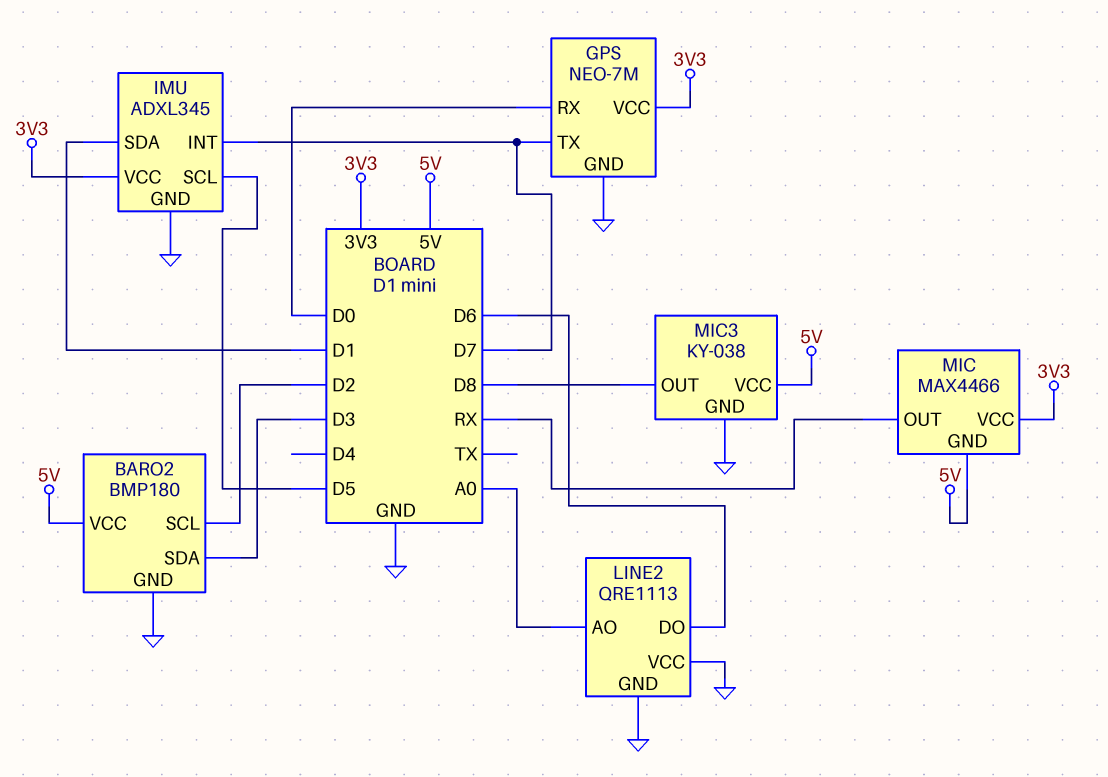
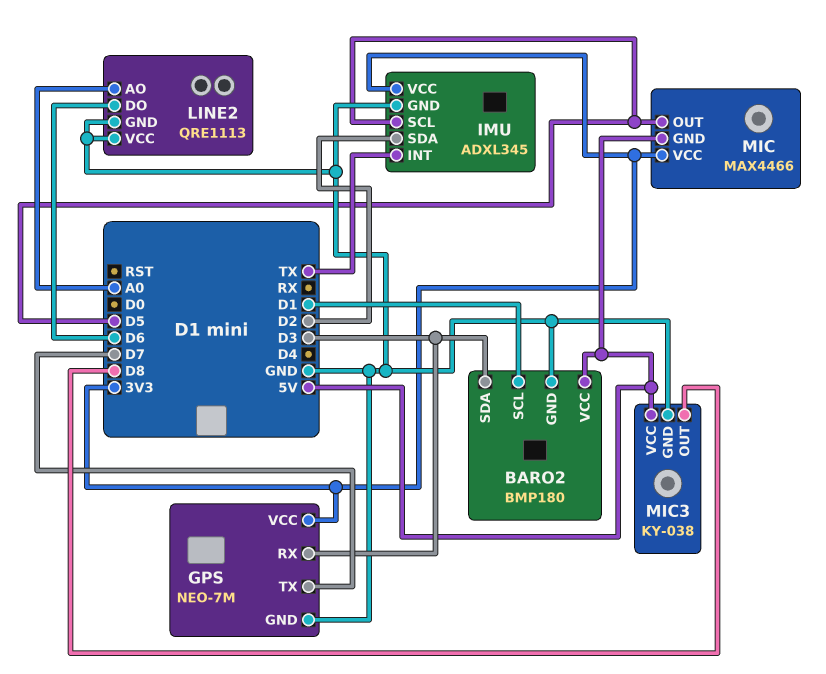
BARO2 pin SCL: D2 -> D1
GPS pin RX: D0 -> D3
IMU pin INT: D7 -> TX
IMU pin SDA: D1 -> D2
MIC pin OUT: RX -> D5

